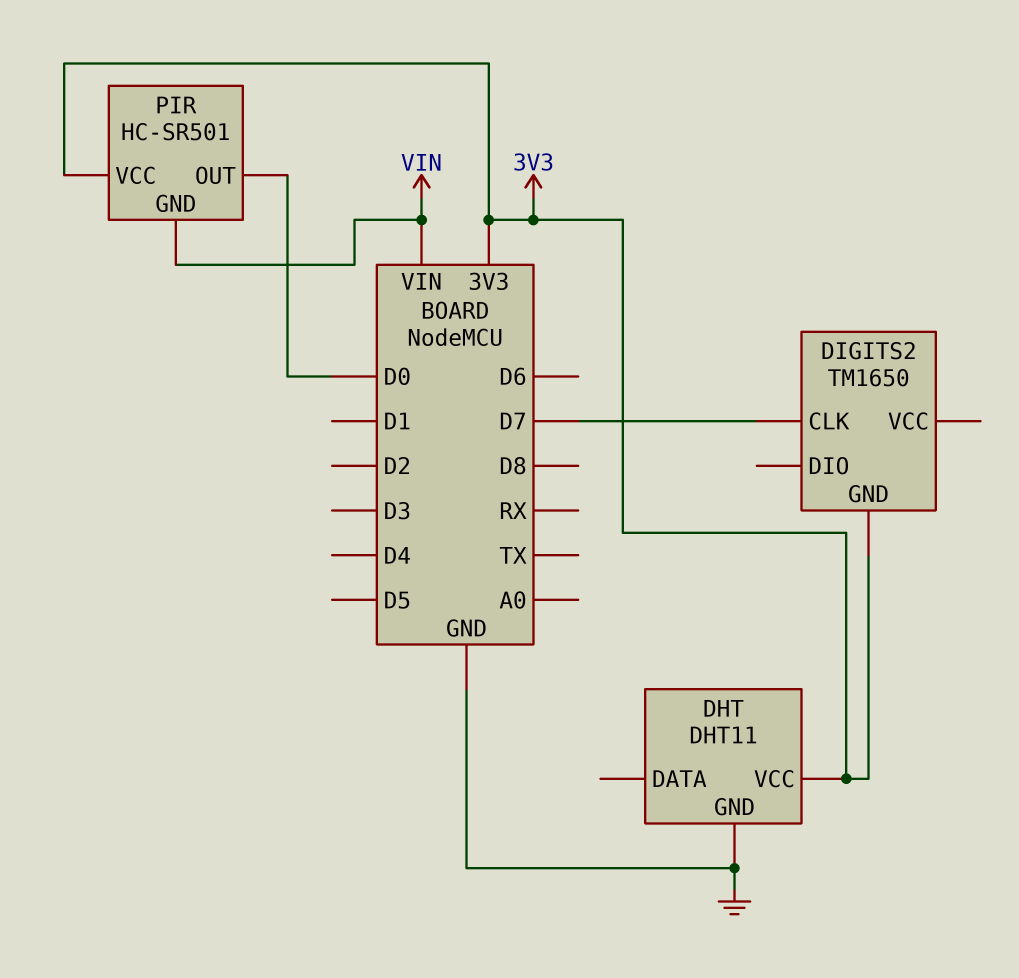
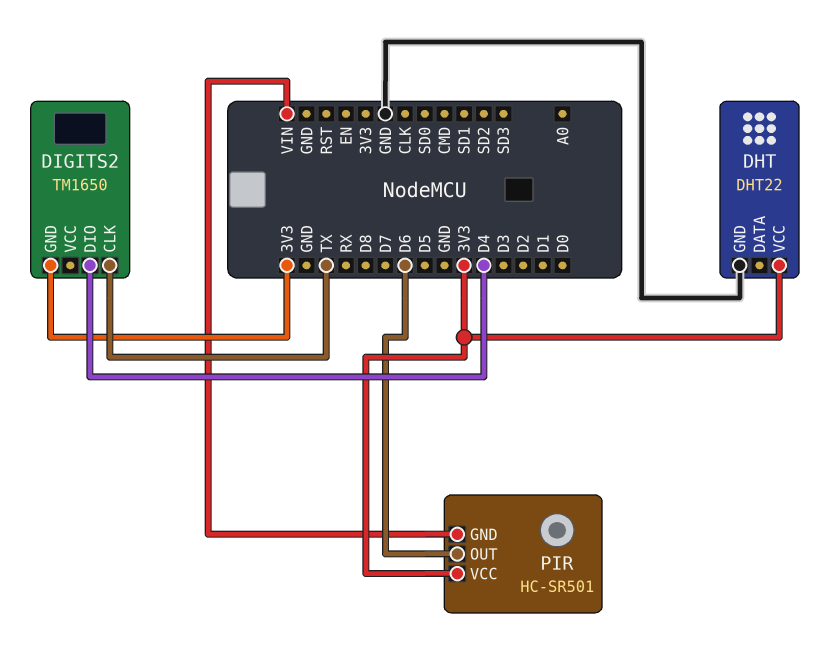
DHT: DHT11 -> DHT22
DIGITS2 pin CLK: D7 -> TX
DIGITS2 pin DIO: none -> D4
PIR pin OUT: D0 -> D6

